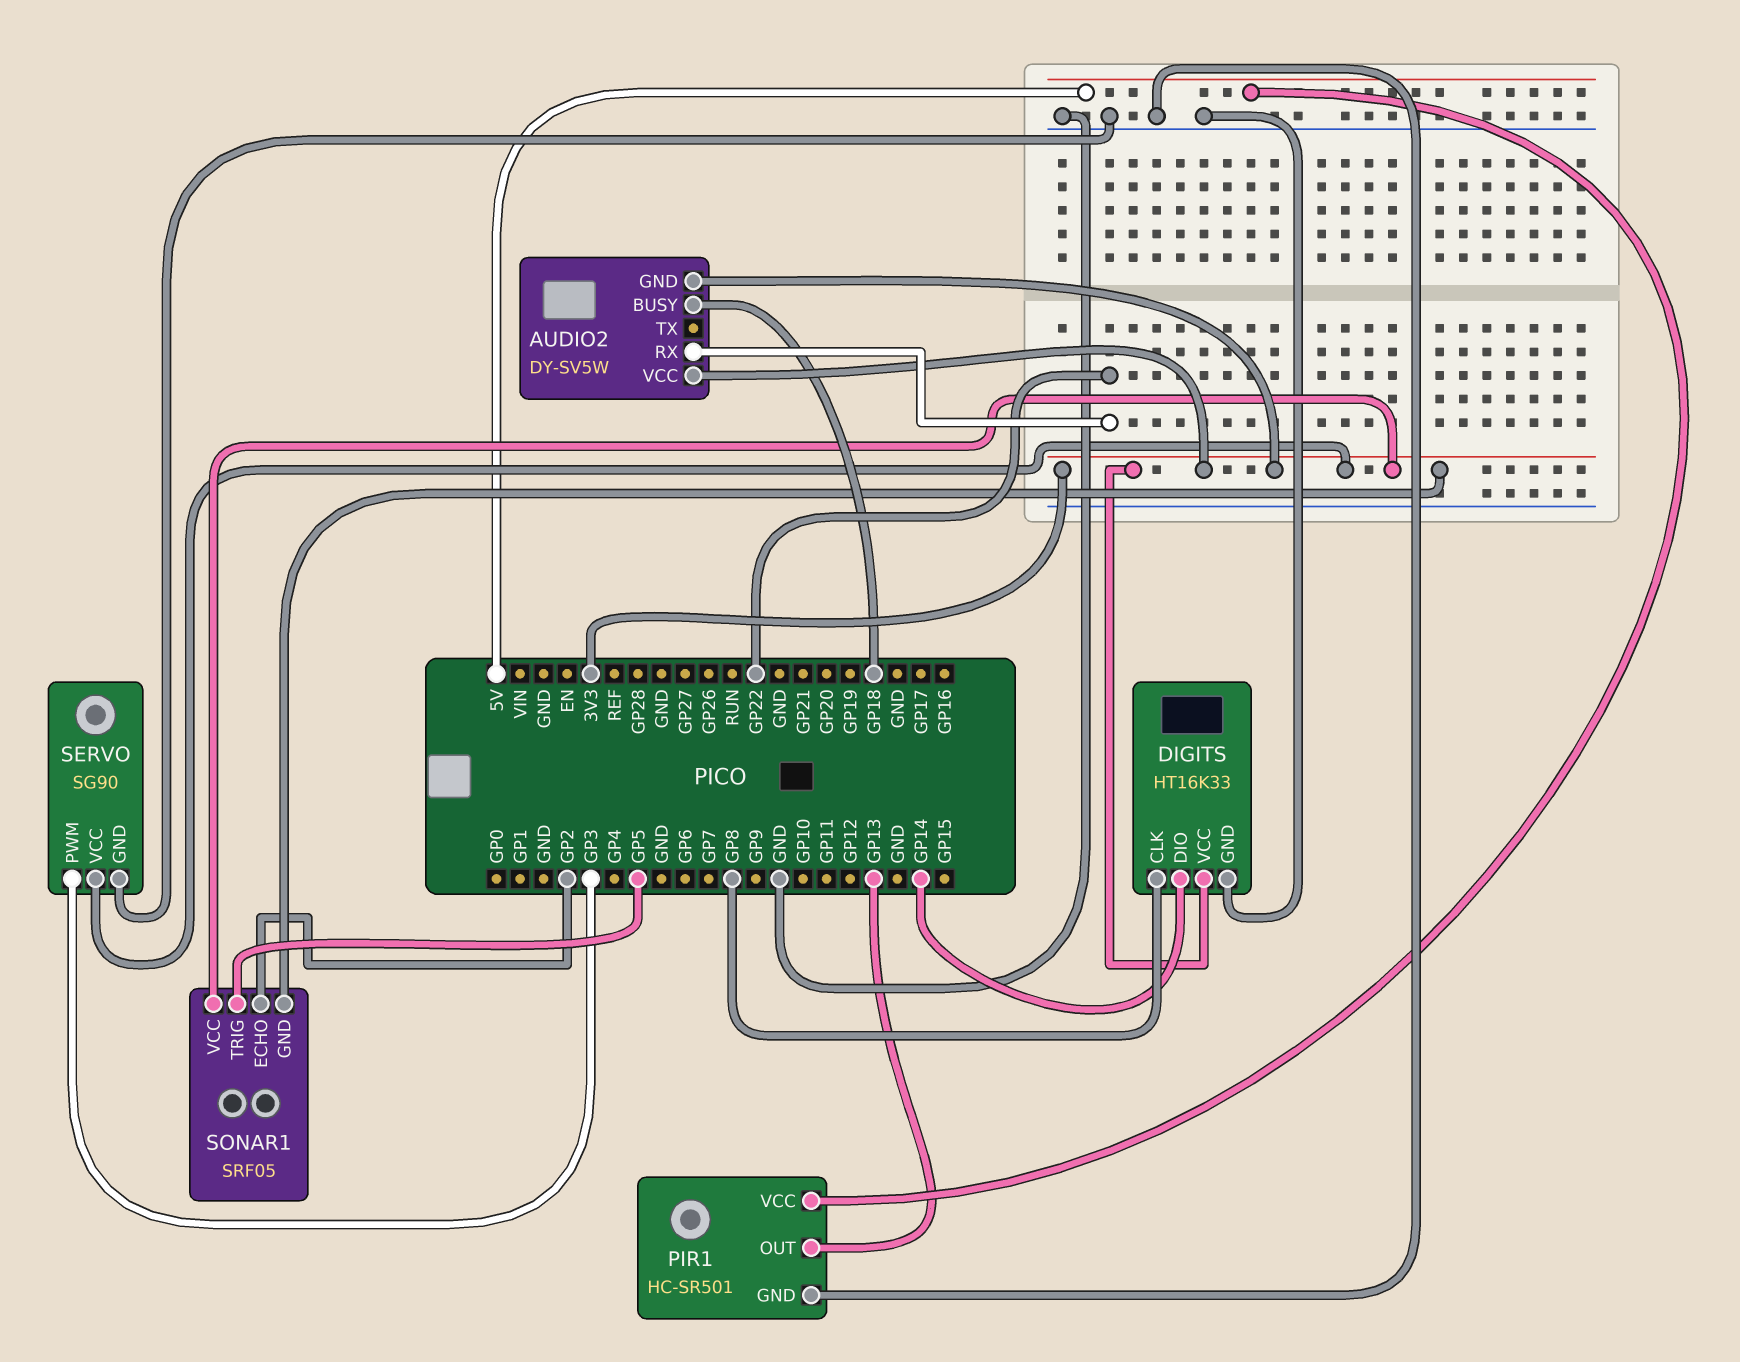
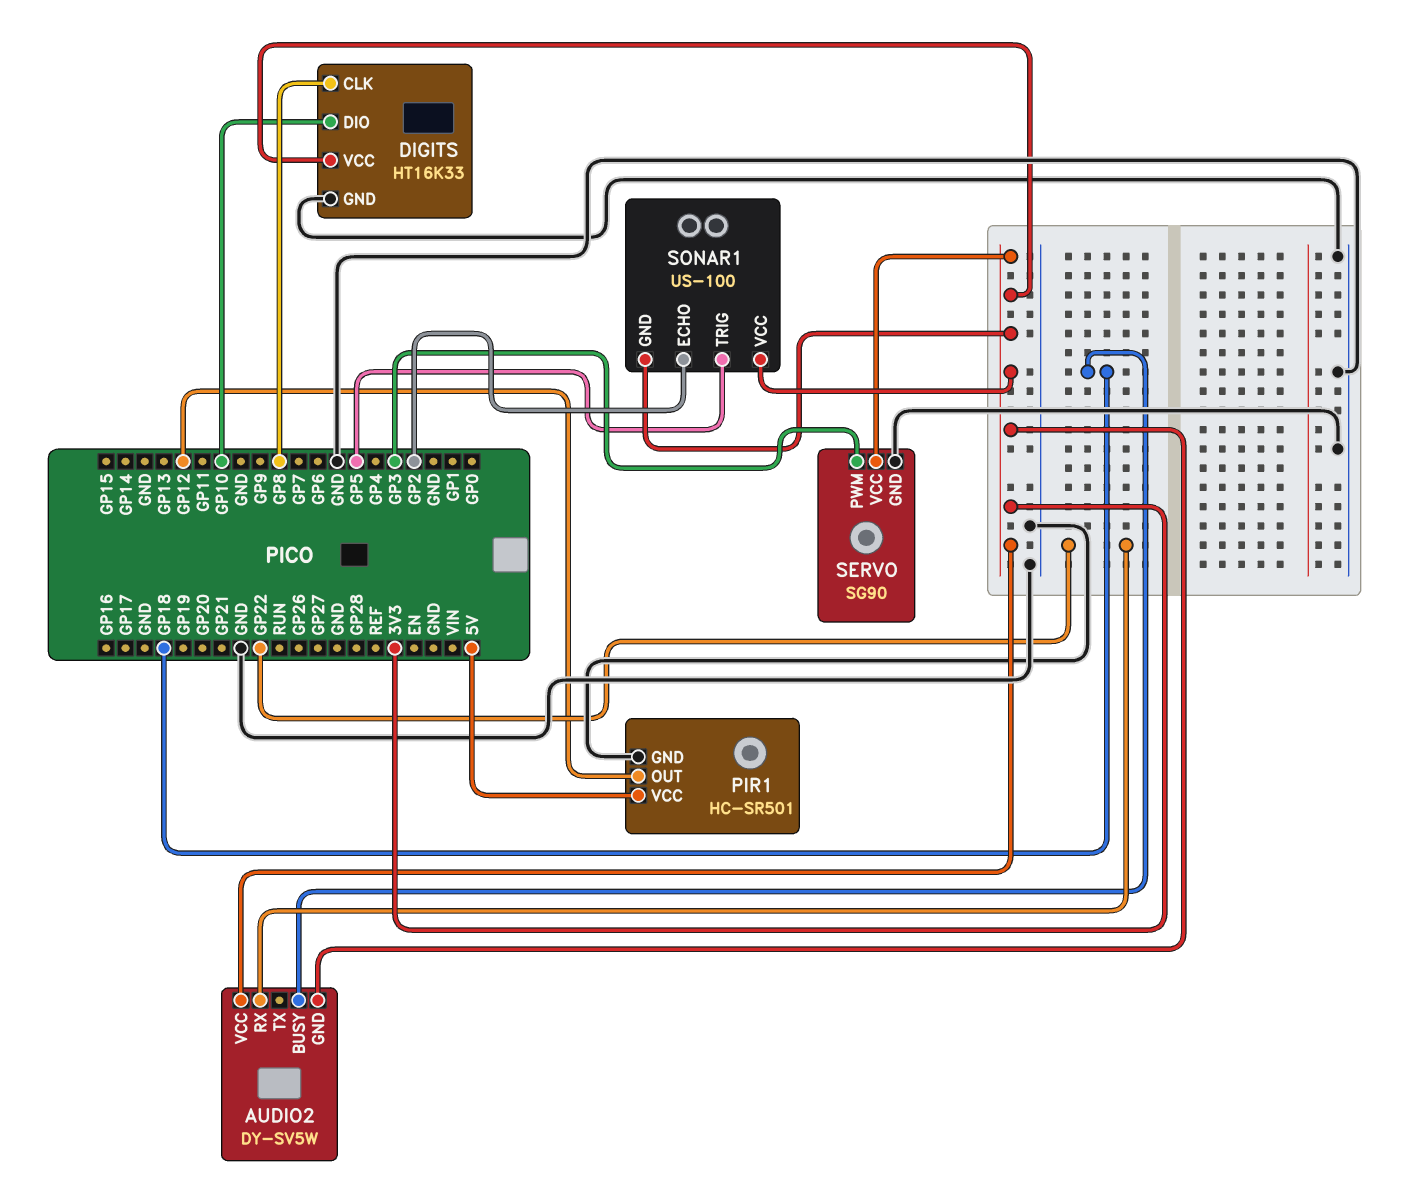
DIGITS pin DIO: GP14 -> GP10
PIR1 pin OUT: GP13 -> GP12
SONAR1: SRF05 -> US-100

